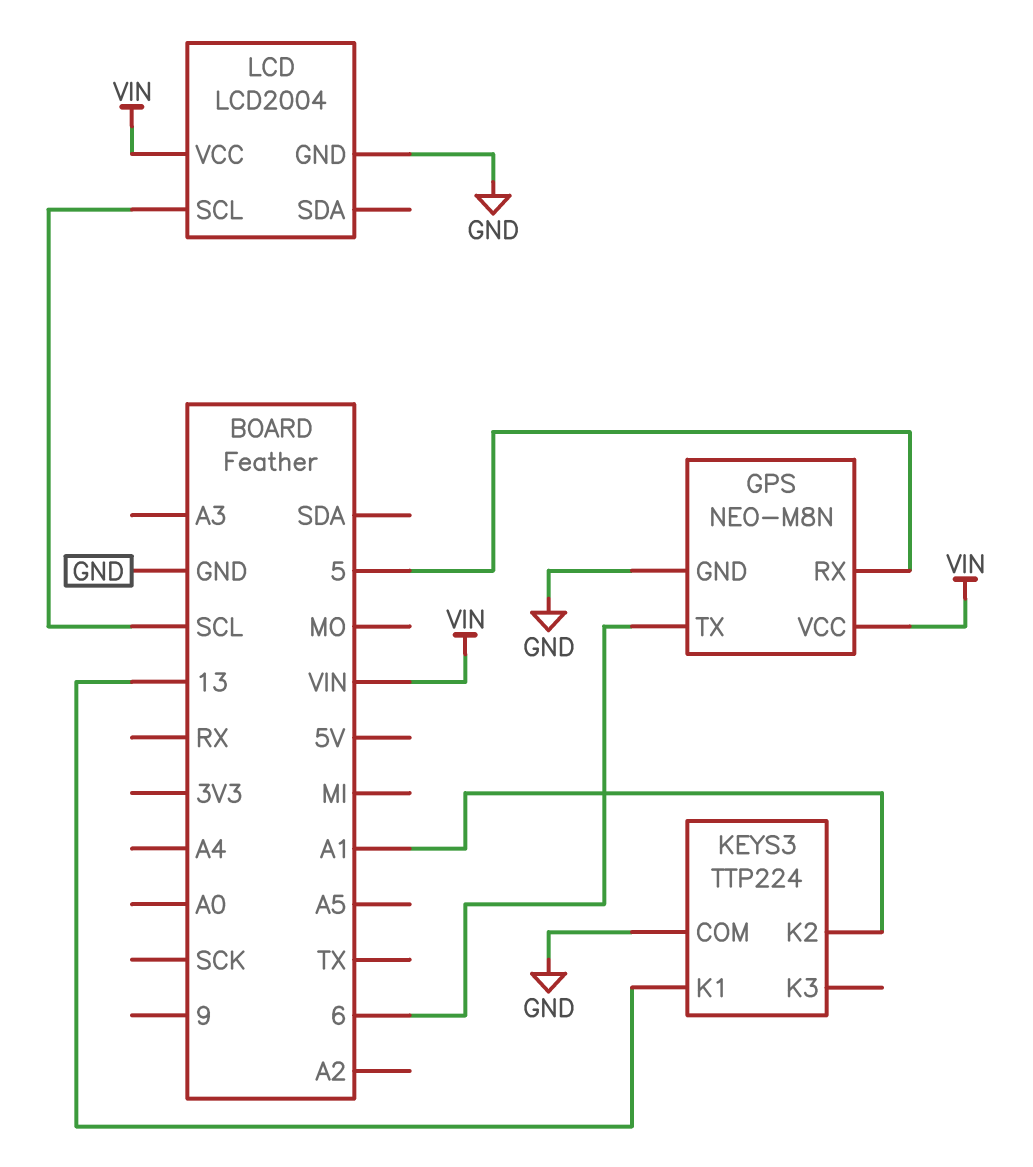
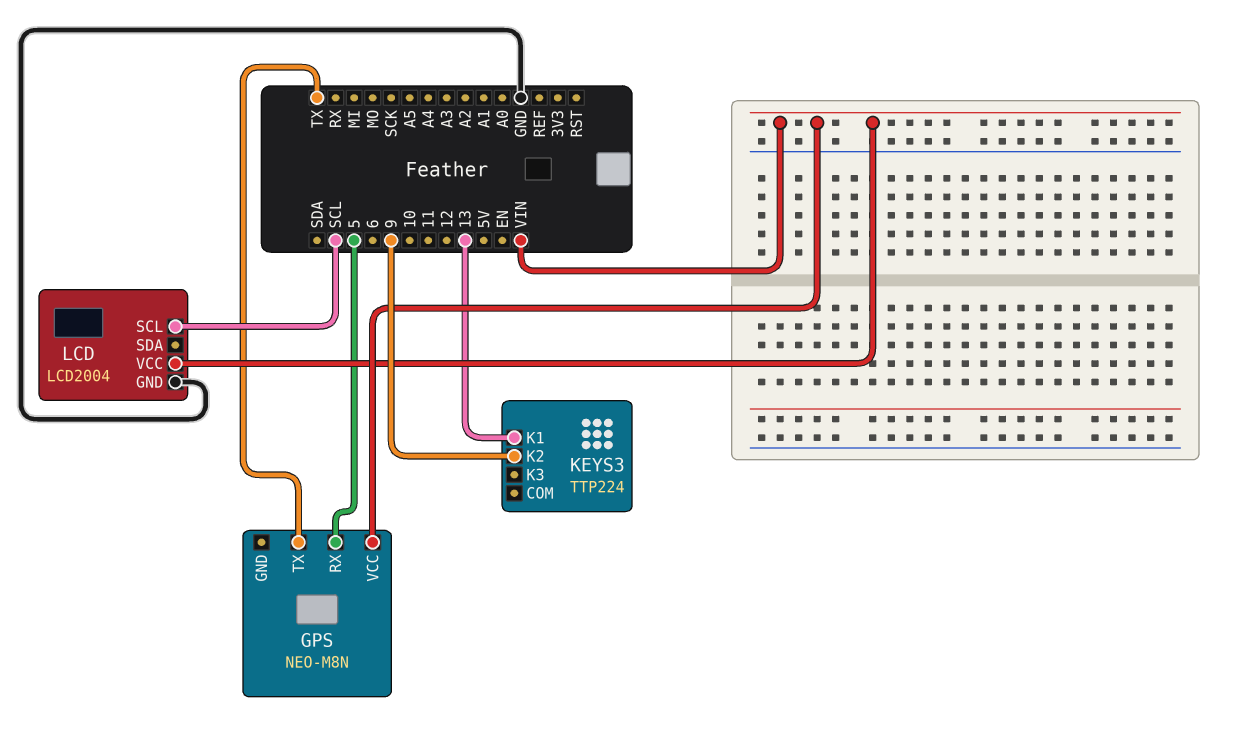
GPS pin GND: GND -> none
GPS pin TX: 6 -> TX
KEYS3 pin COM: GND -> none
KEYS3 pin K2: A1 -> 9

